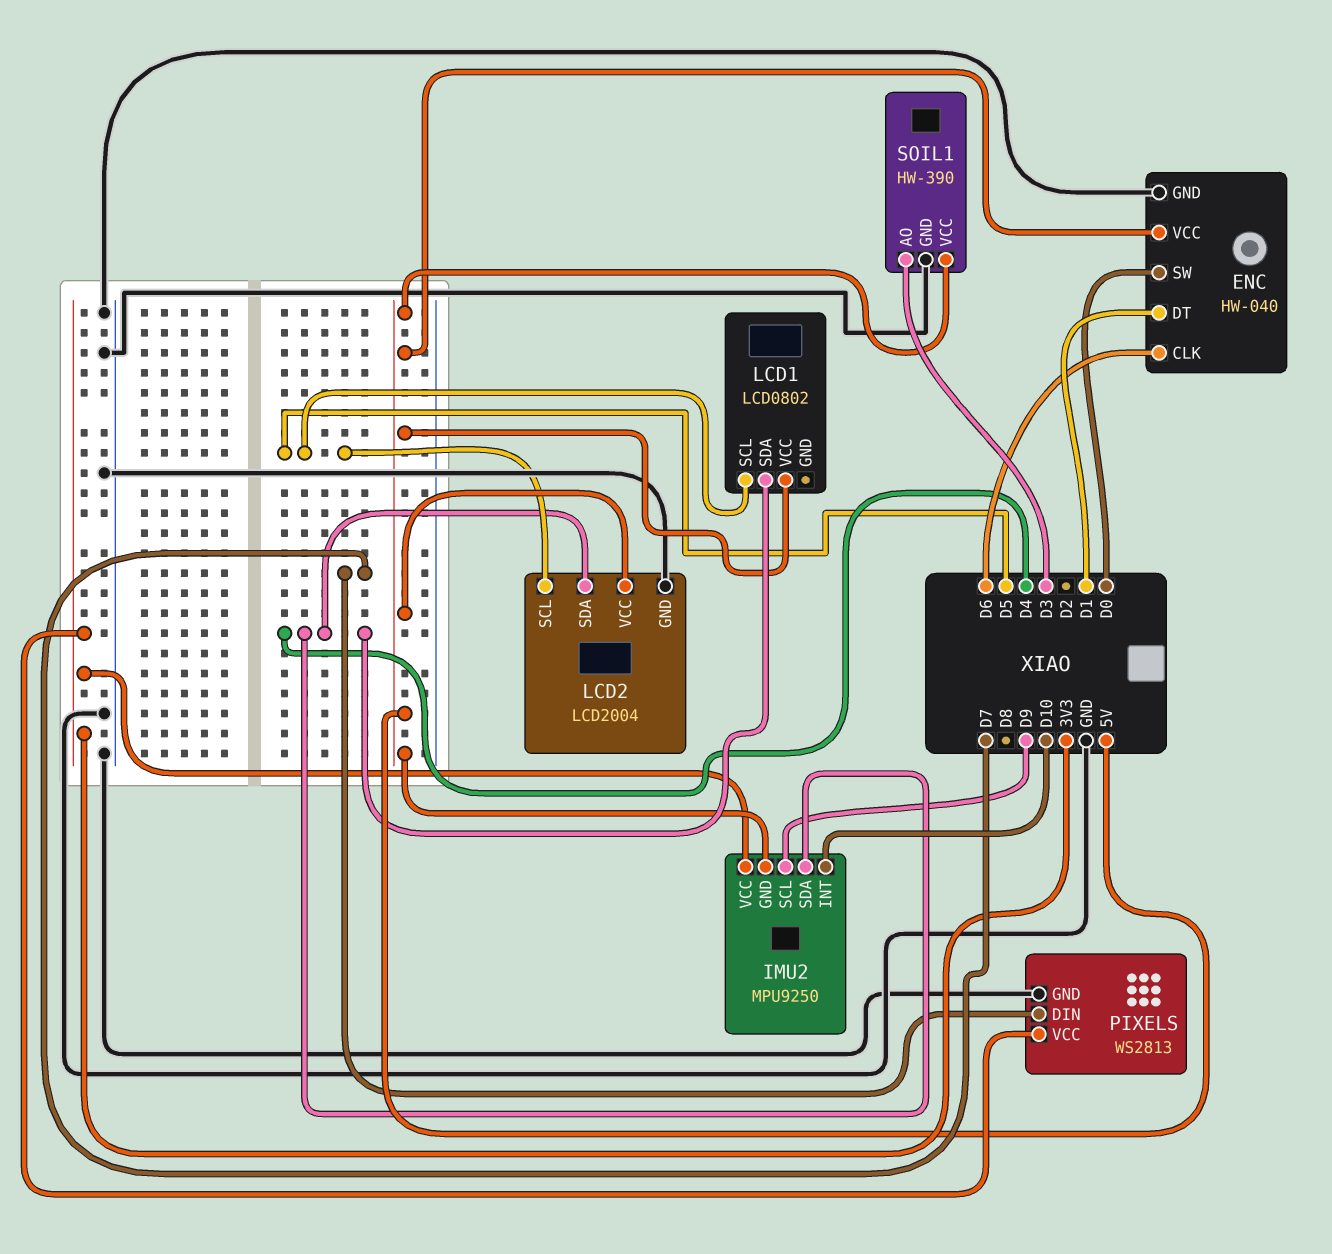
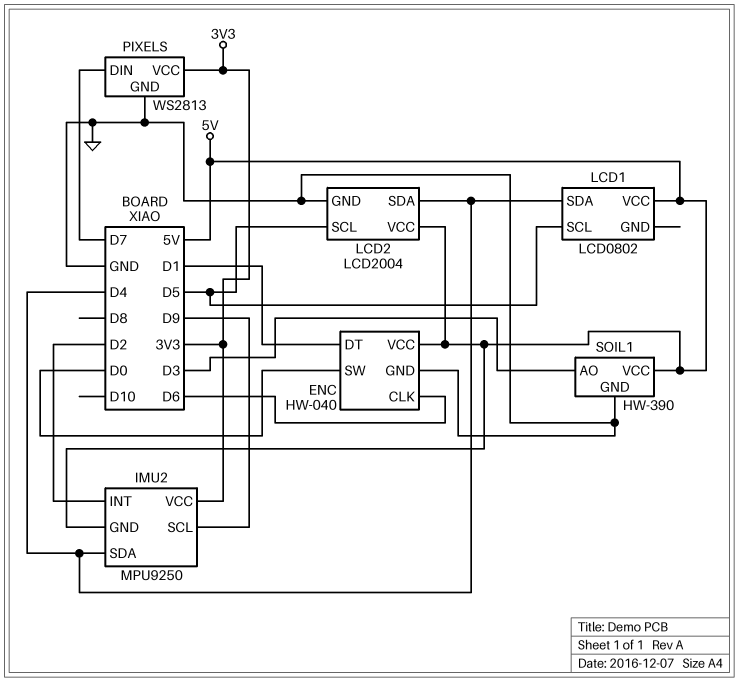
IMU2 pin INT: D10 -> D2

